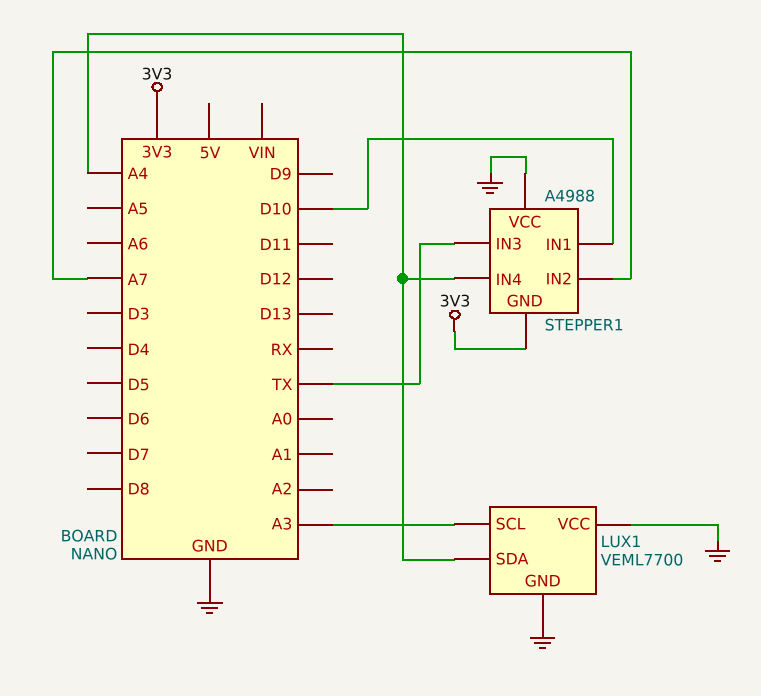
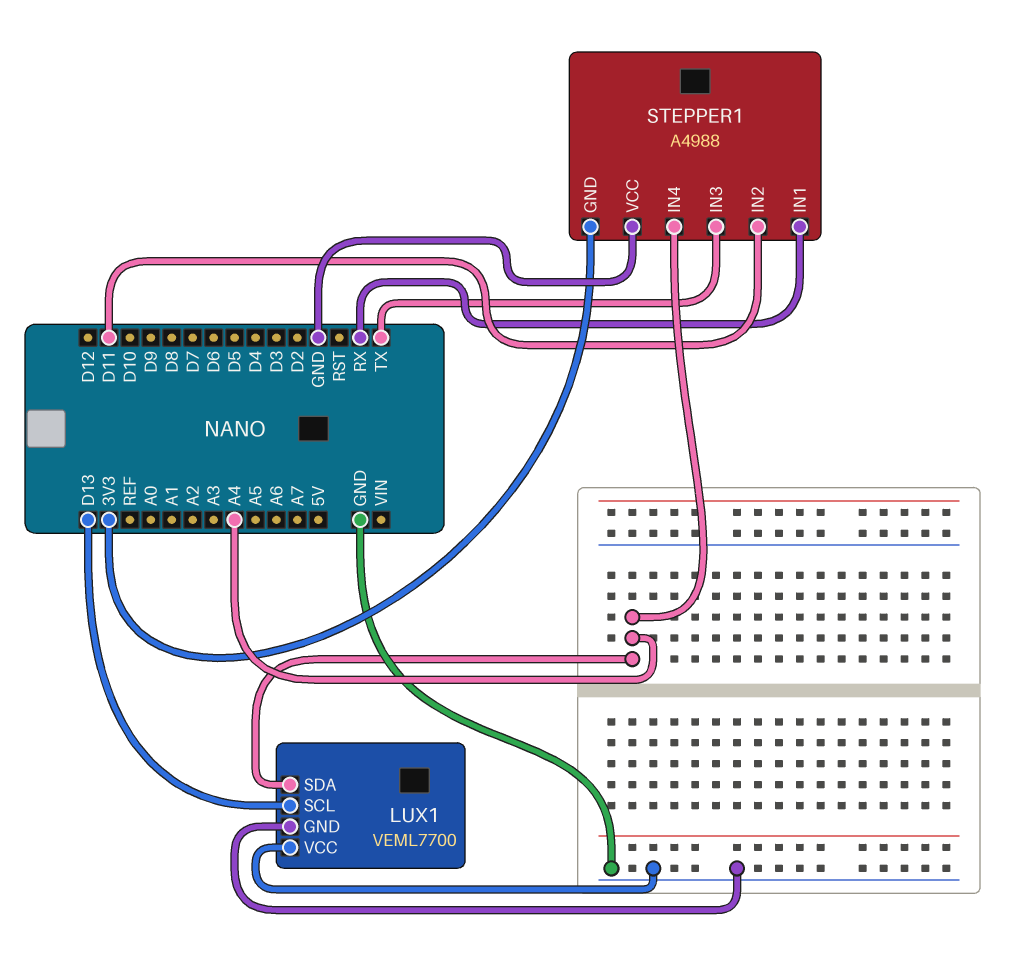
LUX1 pin SCL: A3 -> D13
STEPPER1 pin IN1: D10 -> RX
STEPPER1 pin IN2: A7 -> D11

